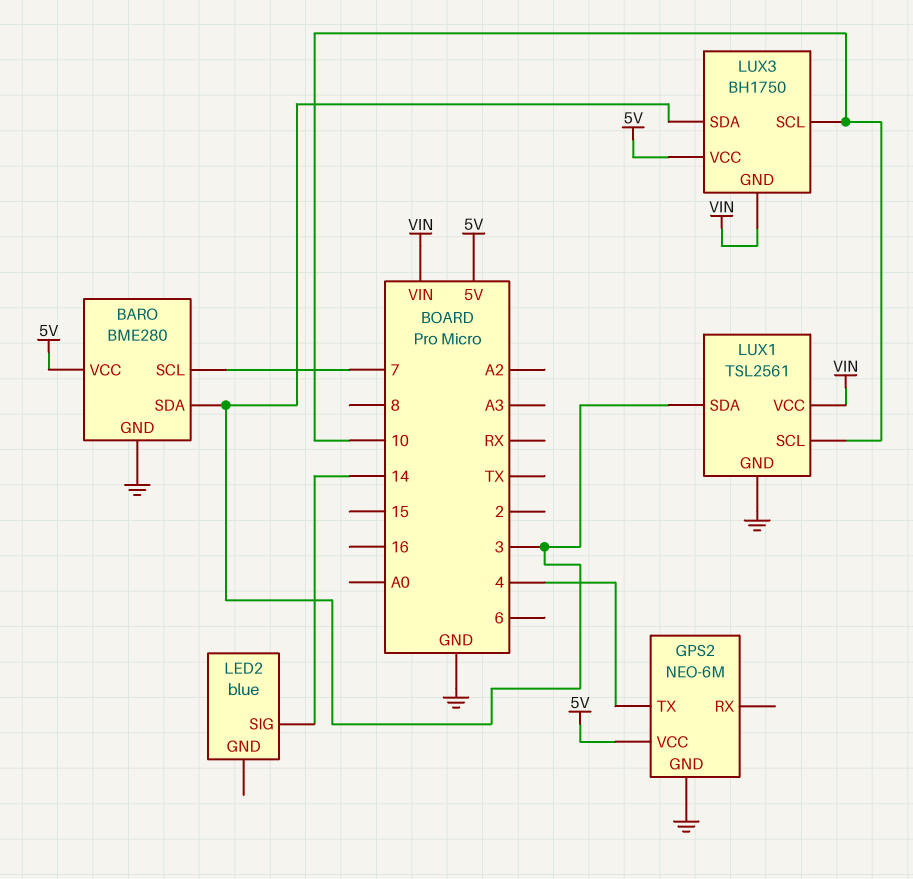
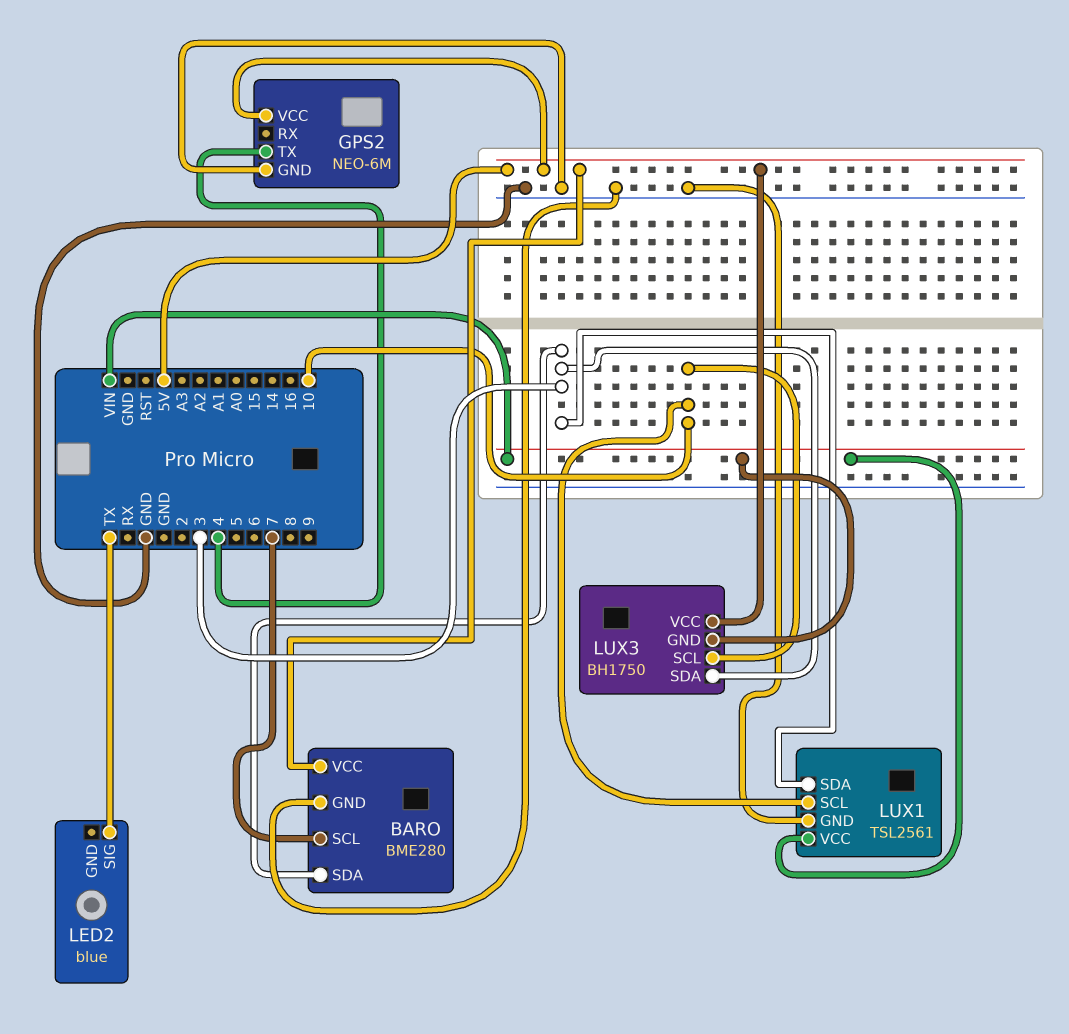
LED2 pin SIG: 14 -> TX

